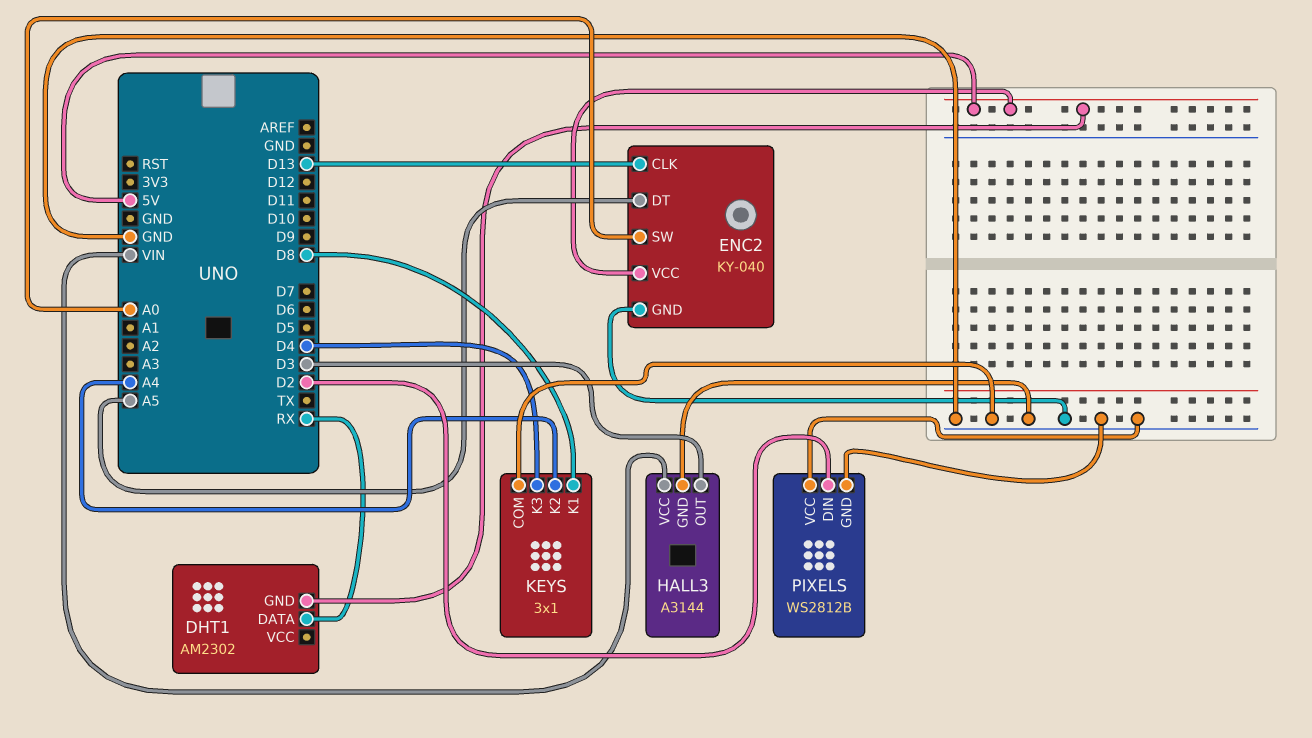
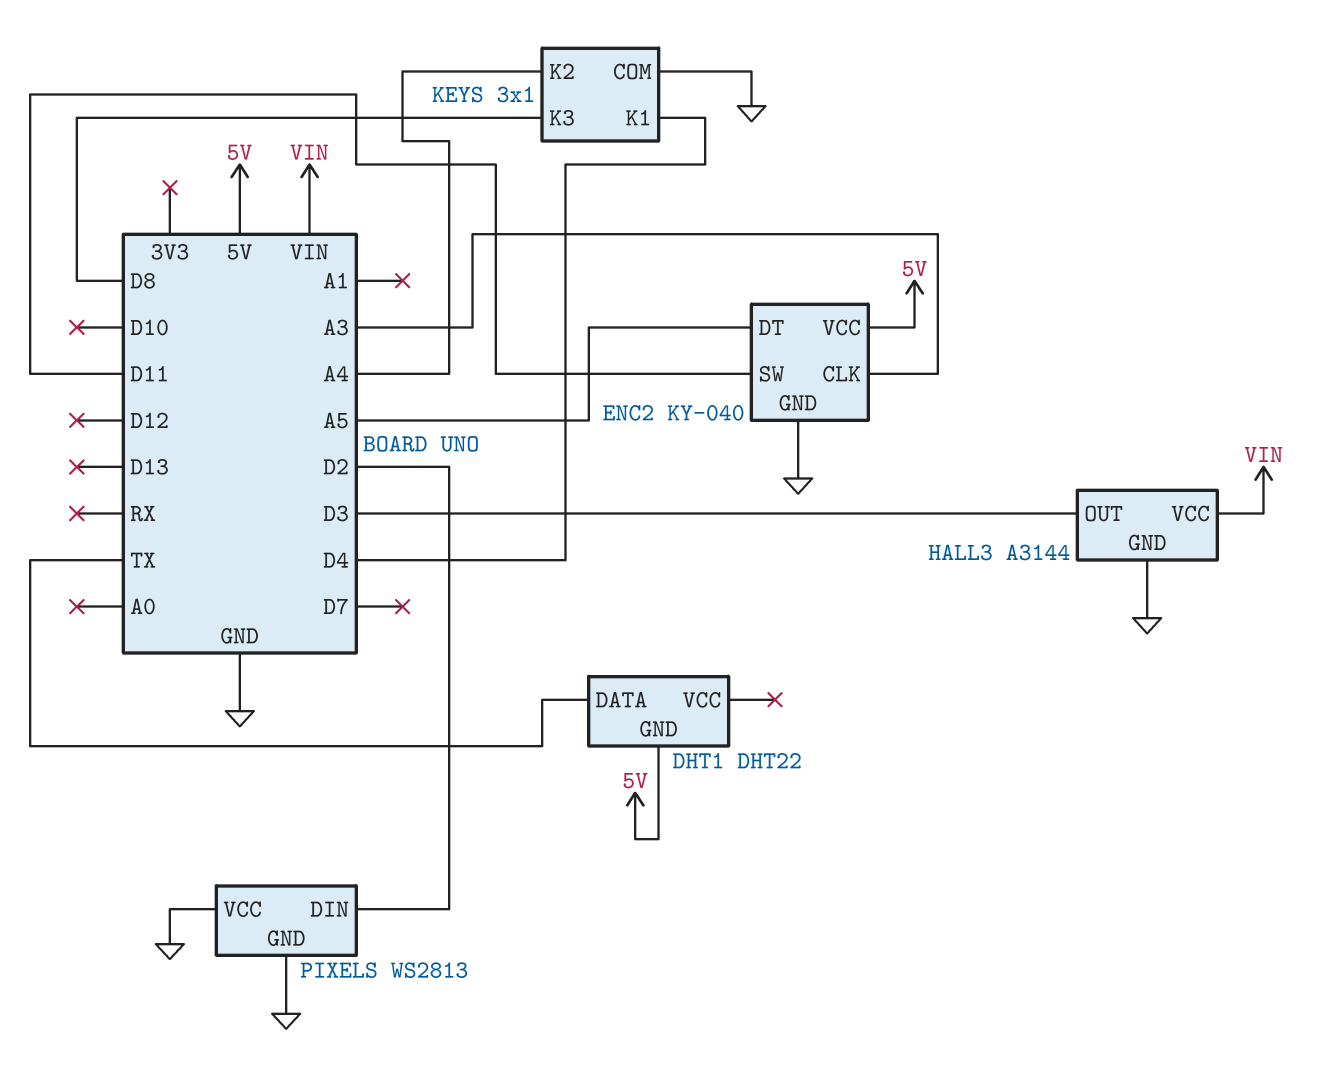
DHT1: AM2302 -> DHT22
DHT1 pin DATA: RX -> TX
ENC2 pin CLK: D13 -> A3
ENC2 pin SW: A0 -> D11
KEYS pin K1: D8 -> D4
KEYS pin K3: D4 -> D8
PIXELS: WS2812B -> WS2813

